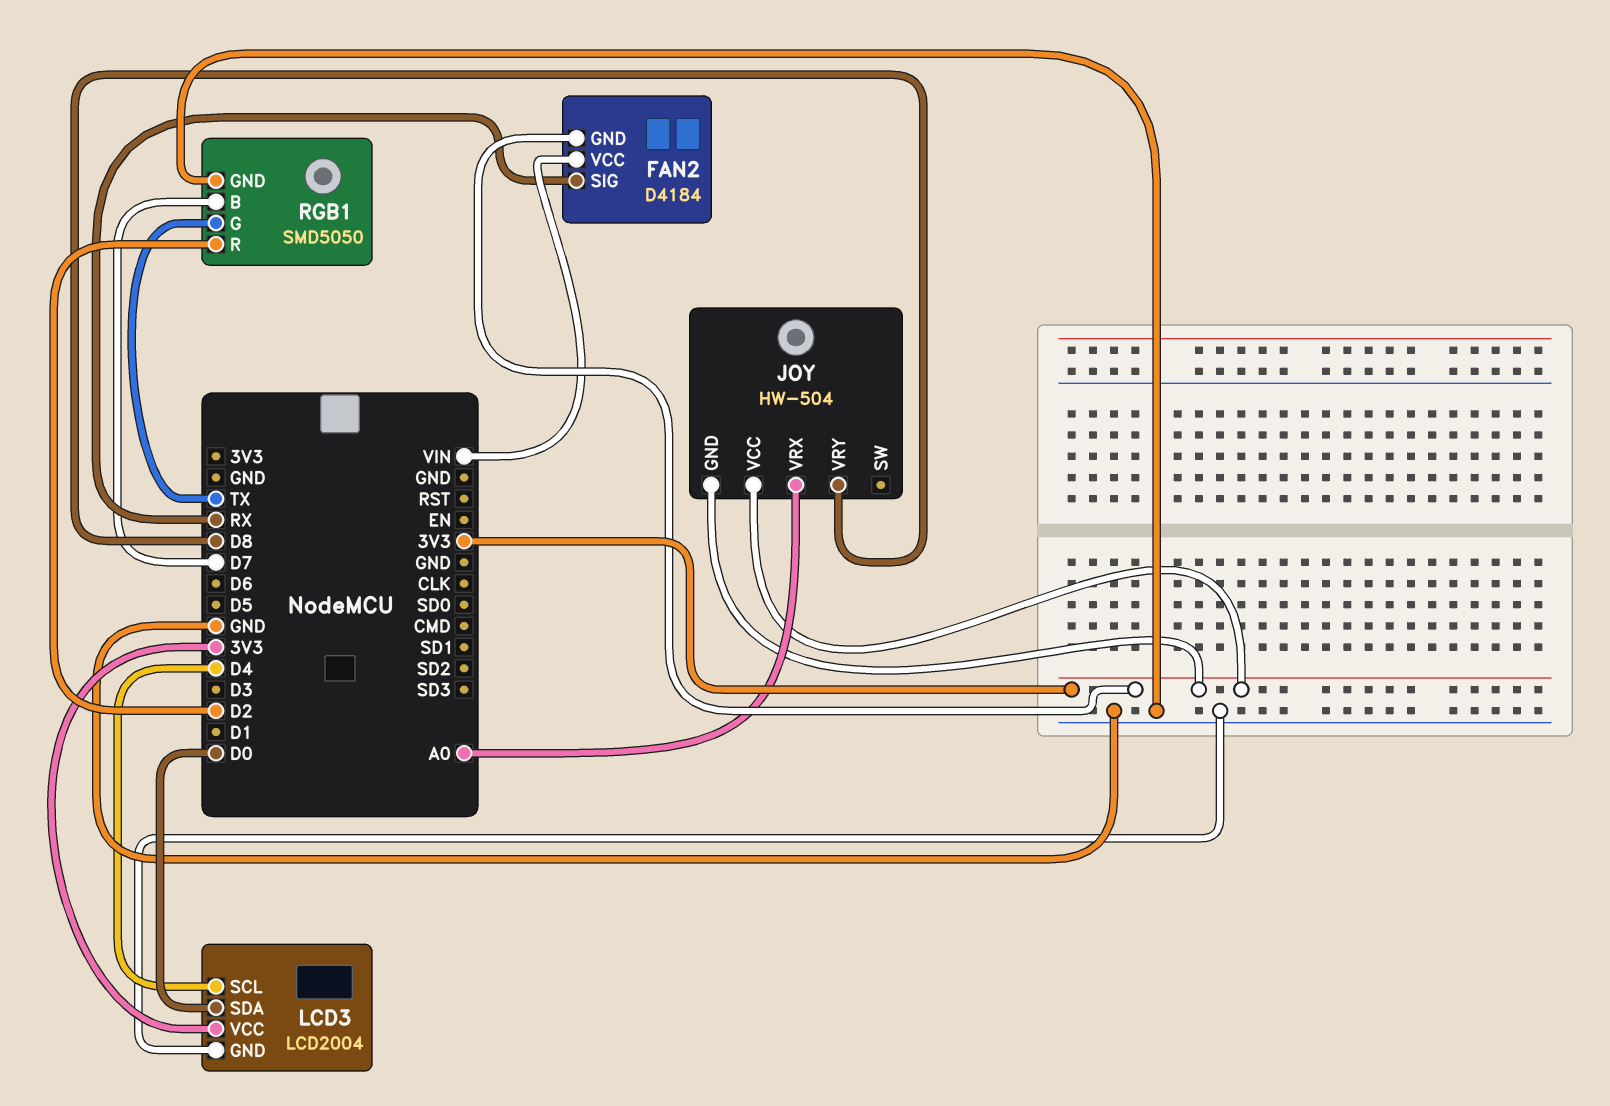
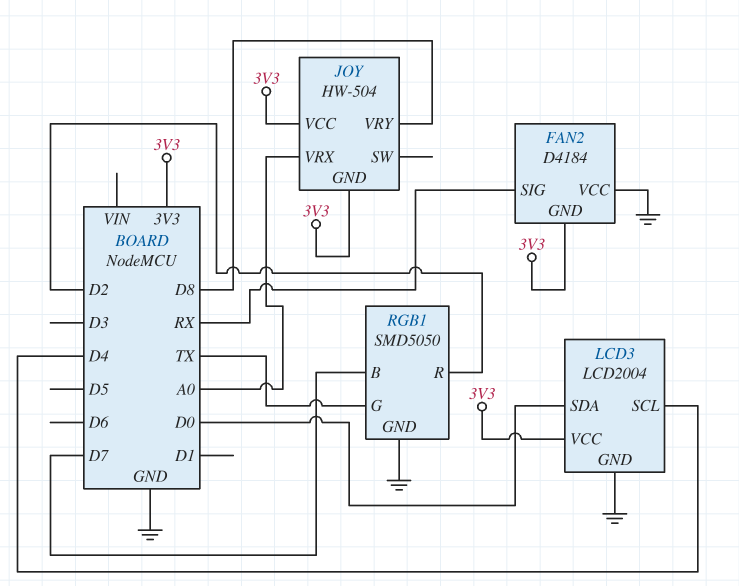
FAN2 pin VCC: VIN -> GND

